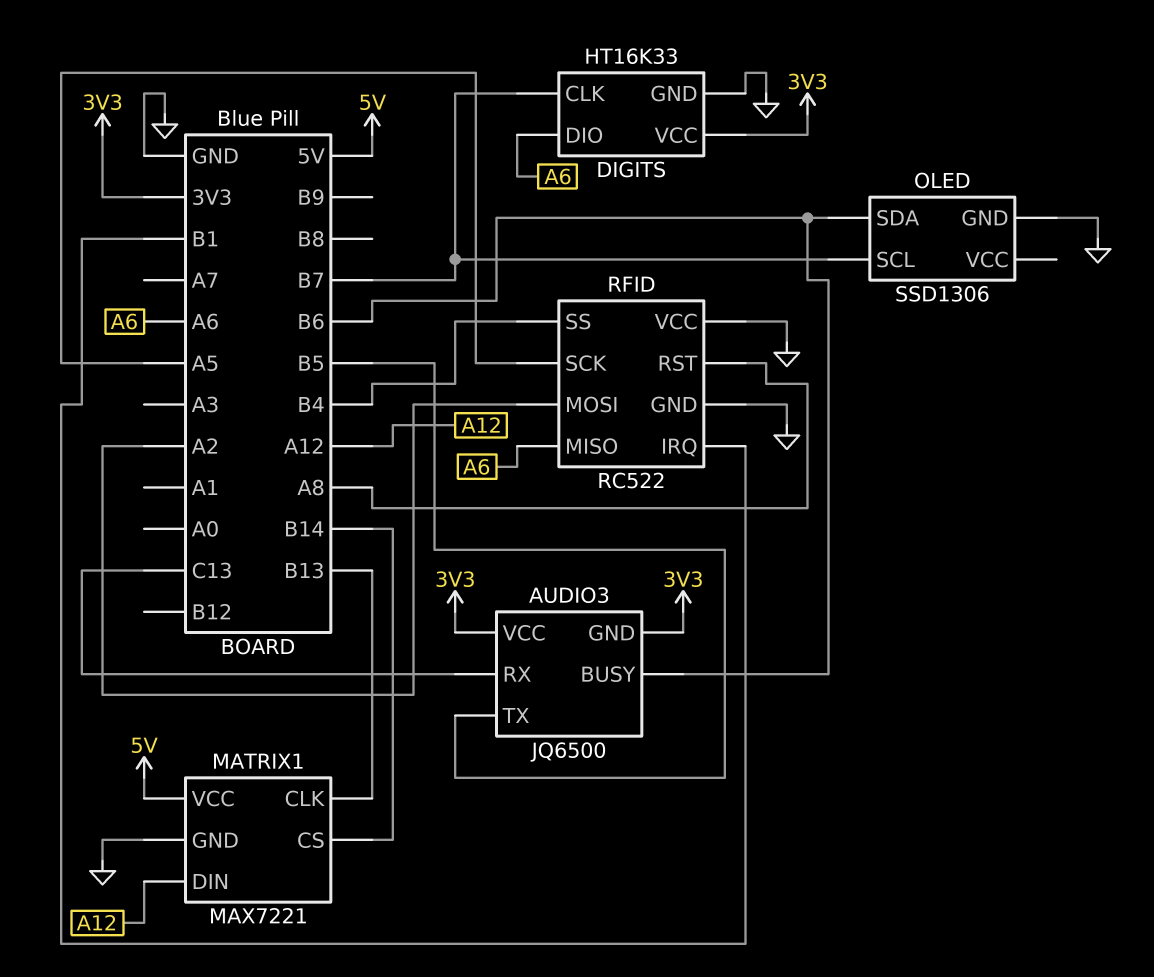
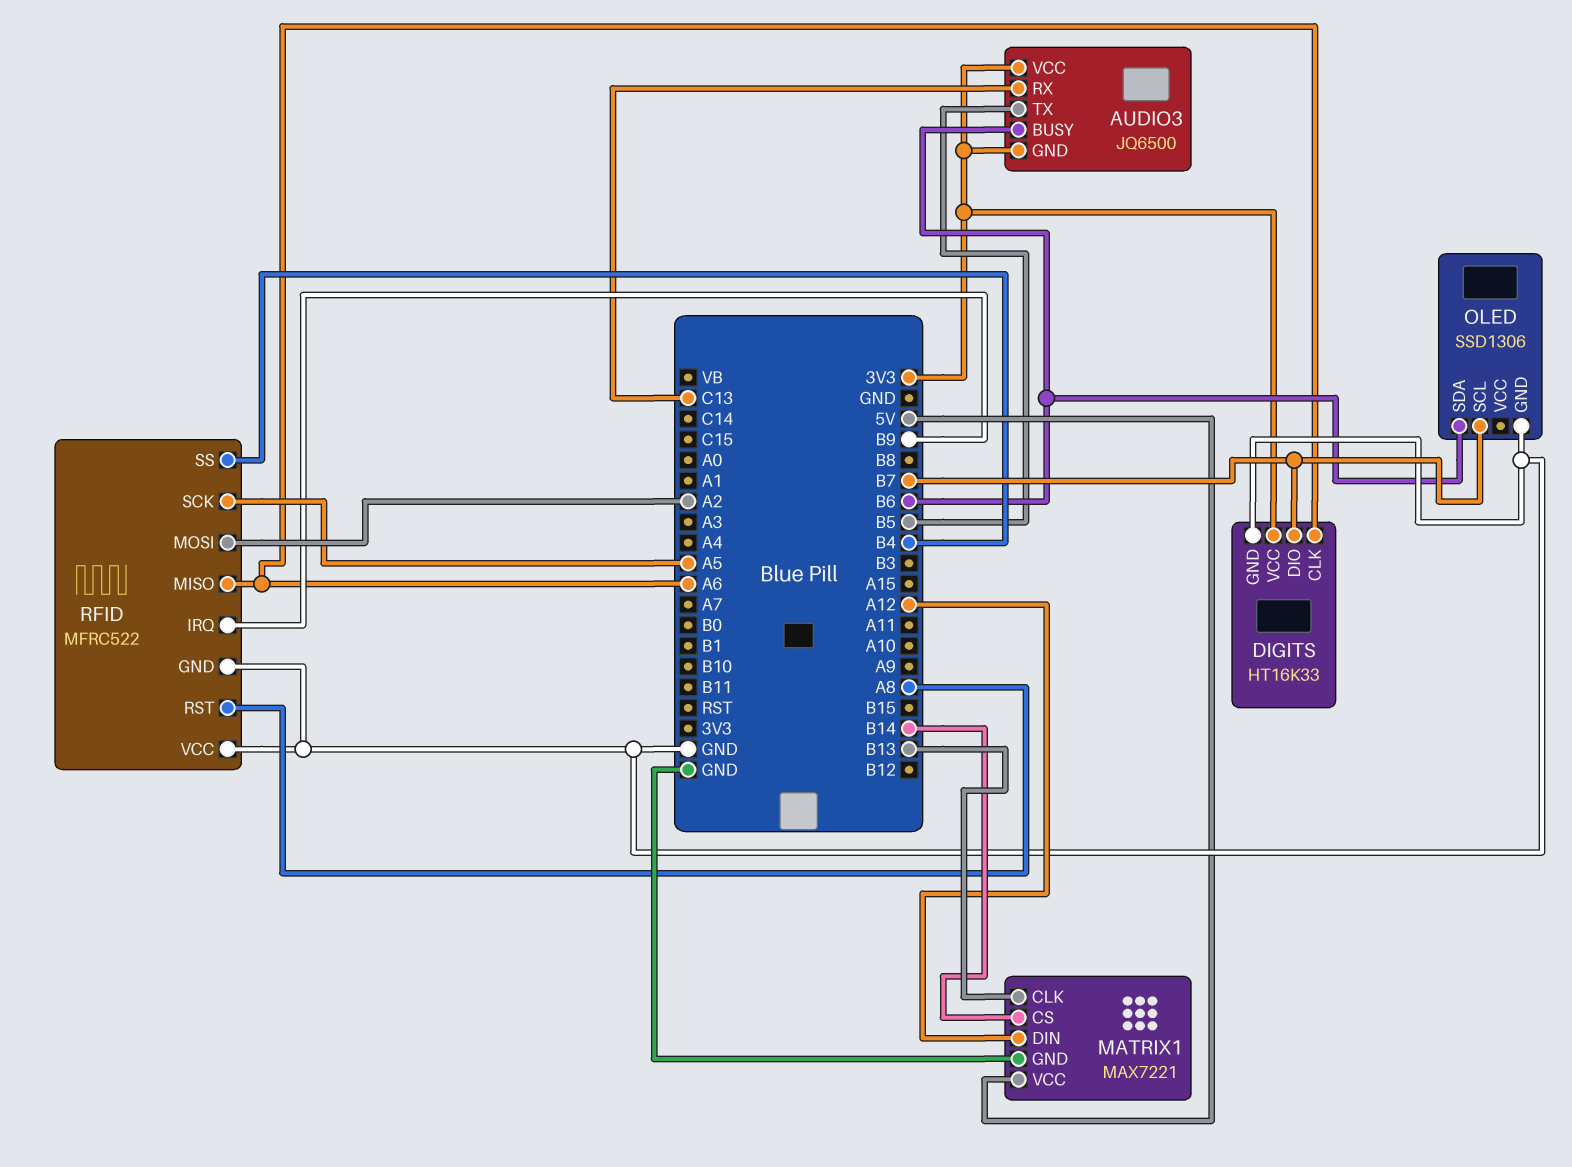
DIGITS pin CLK: B7 -> A6
DIGITS pin DIO: A6 -> B7
RFID: RC522 -> MFRC522
RFID pin IRQ: B1 -> B9

